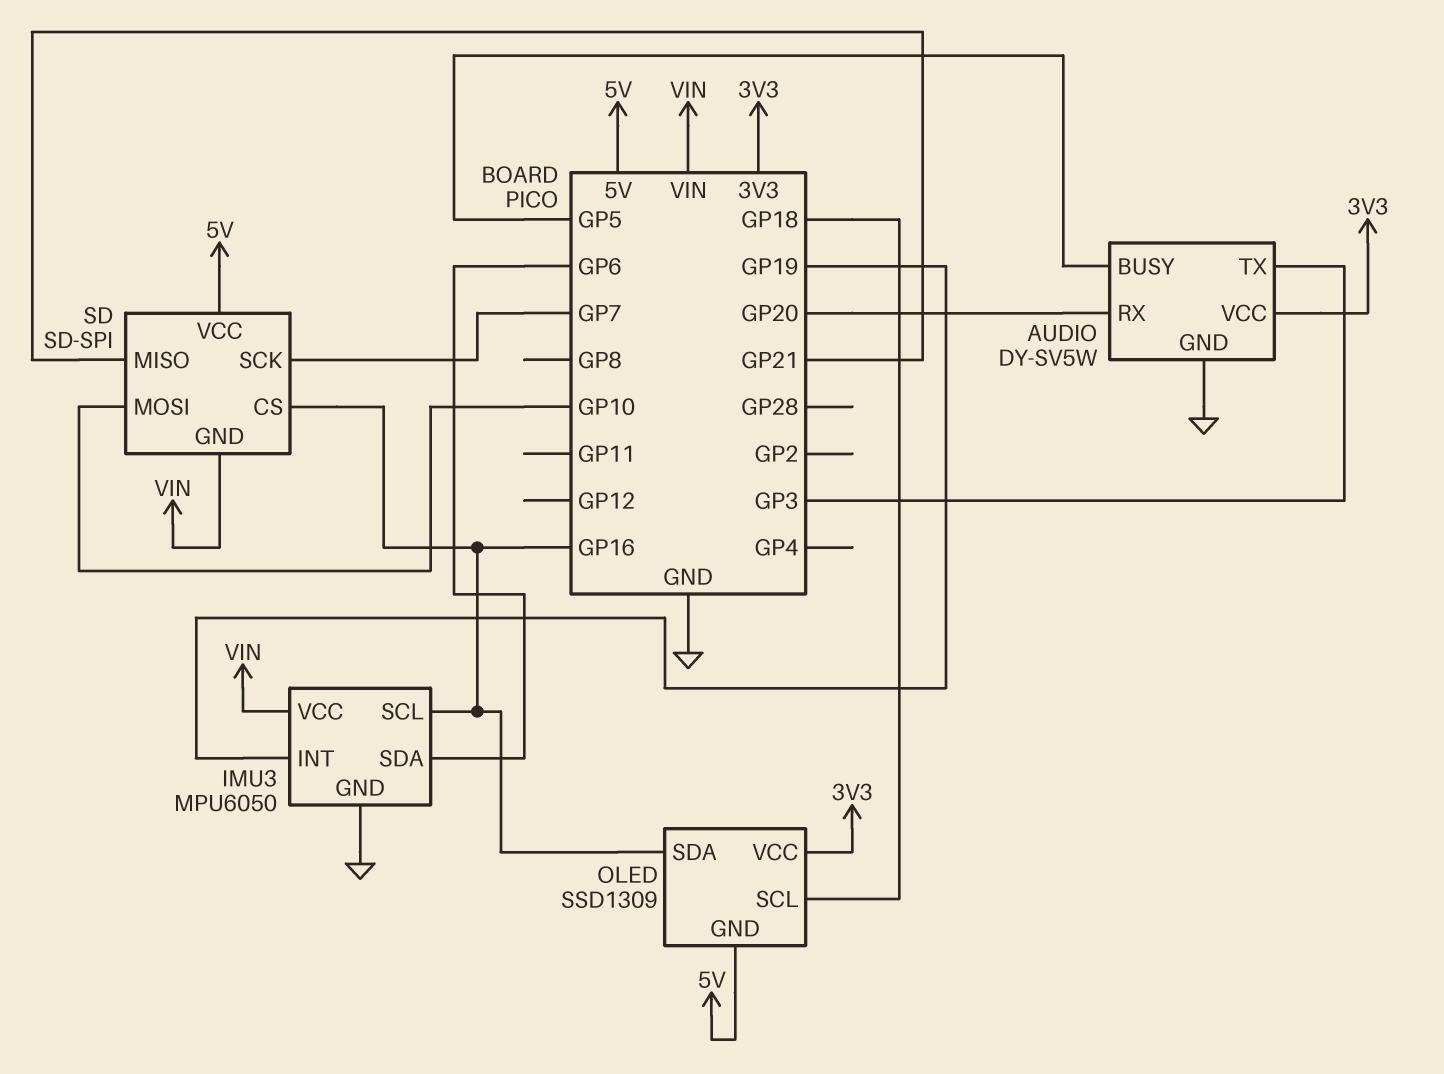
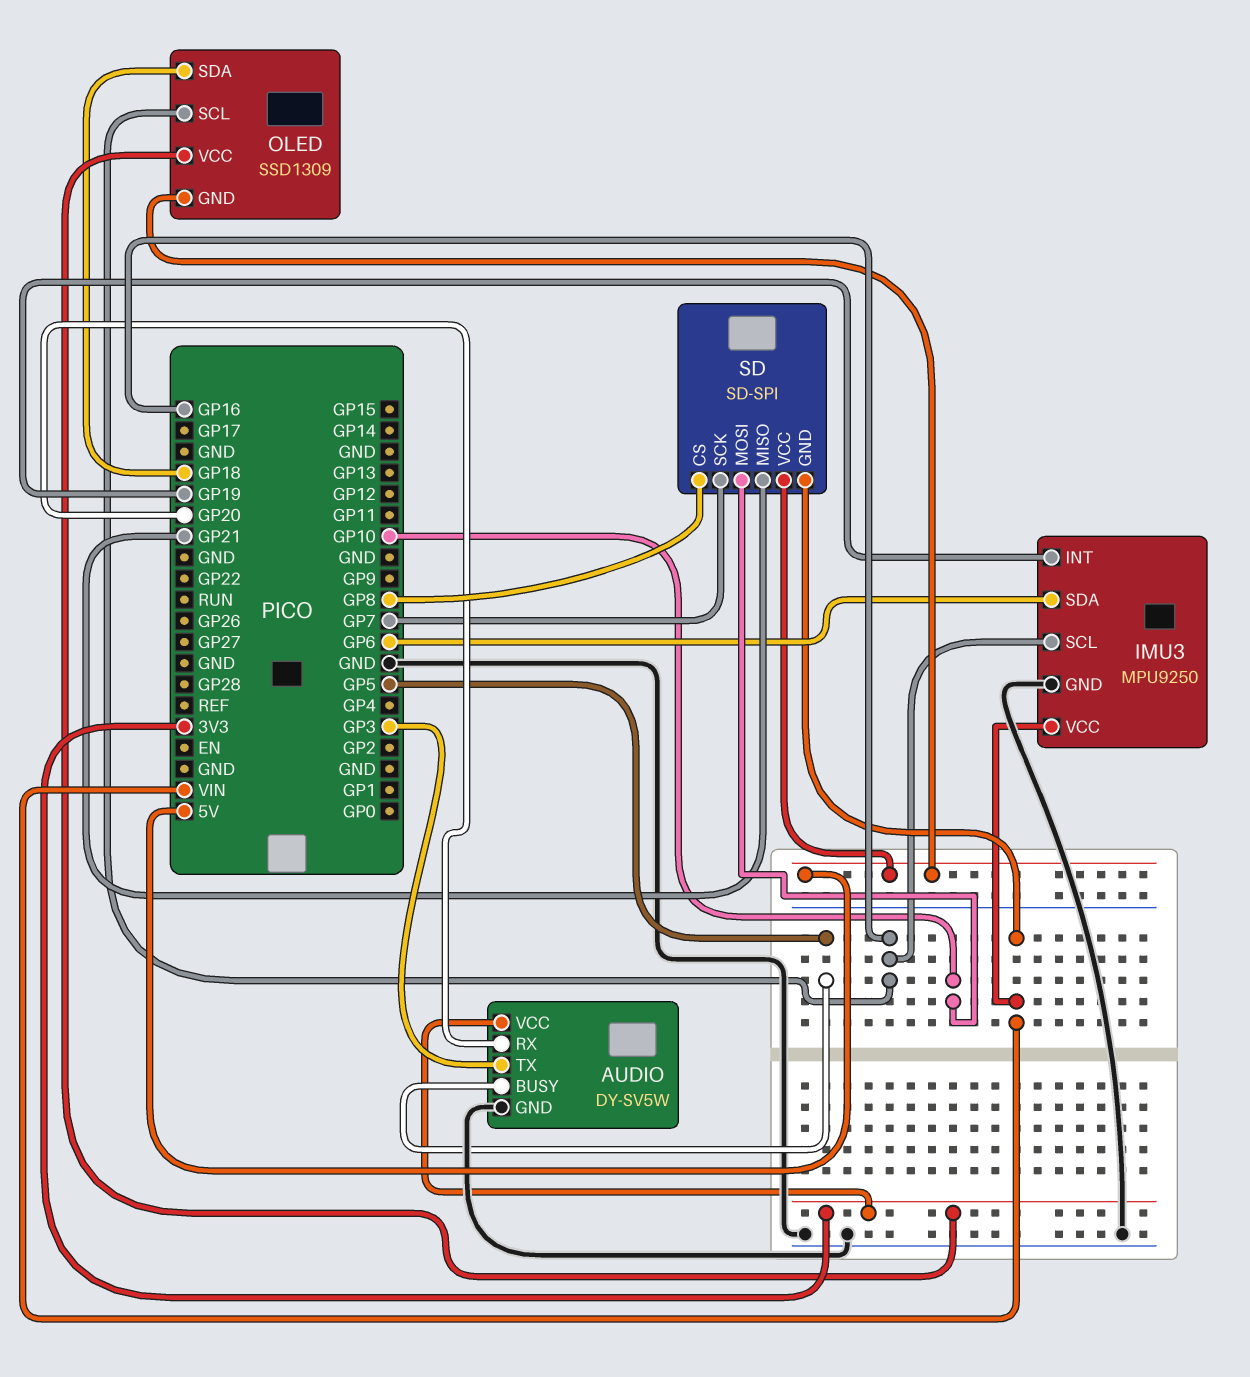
IMU3: MPU6050 -> MPU9250
OLED pin SCL: GP18 -> GP16
OLED pin SDA: GP16 -> GP18
SD pin CS: GP16 -> GP8

